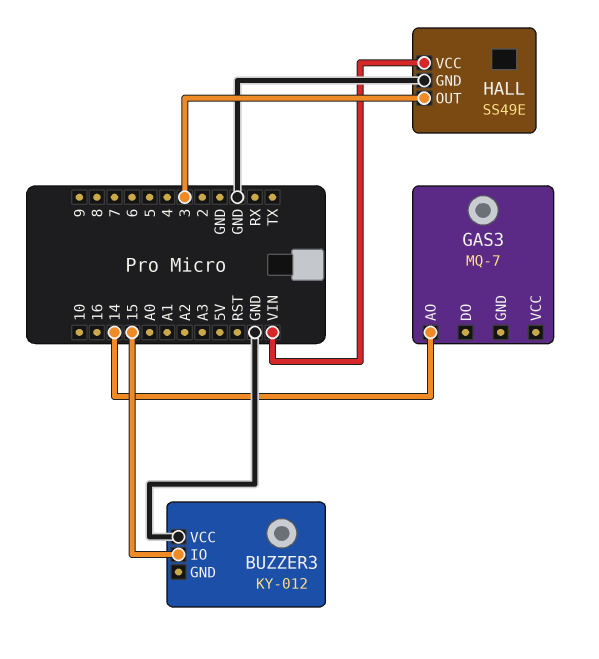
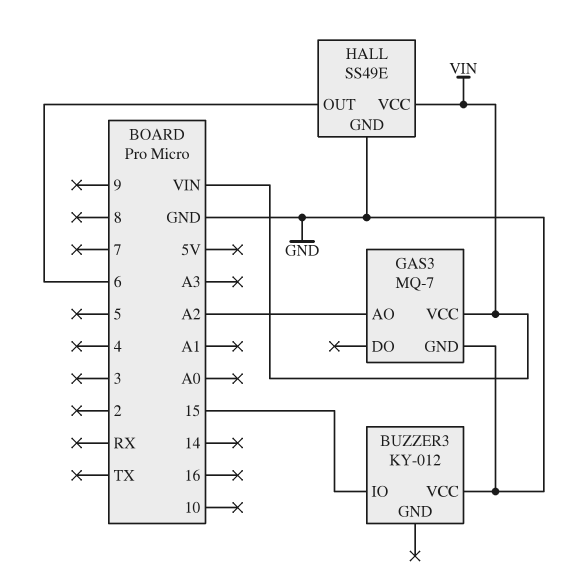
GAS3 pin AO: 14 -> A2
GAS3 pin GND: none -> GND
GAS3 pin VCC: none -> VIN
HALL pin OUT: 3 -> 6

